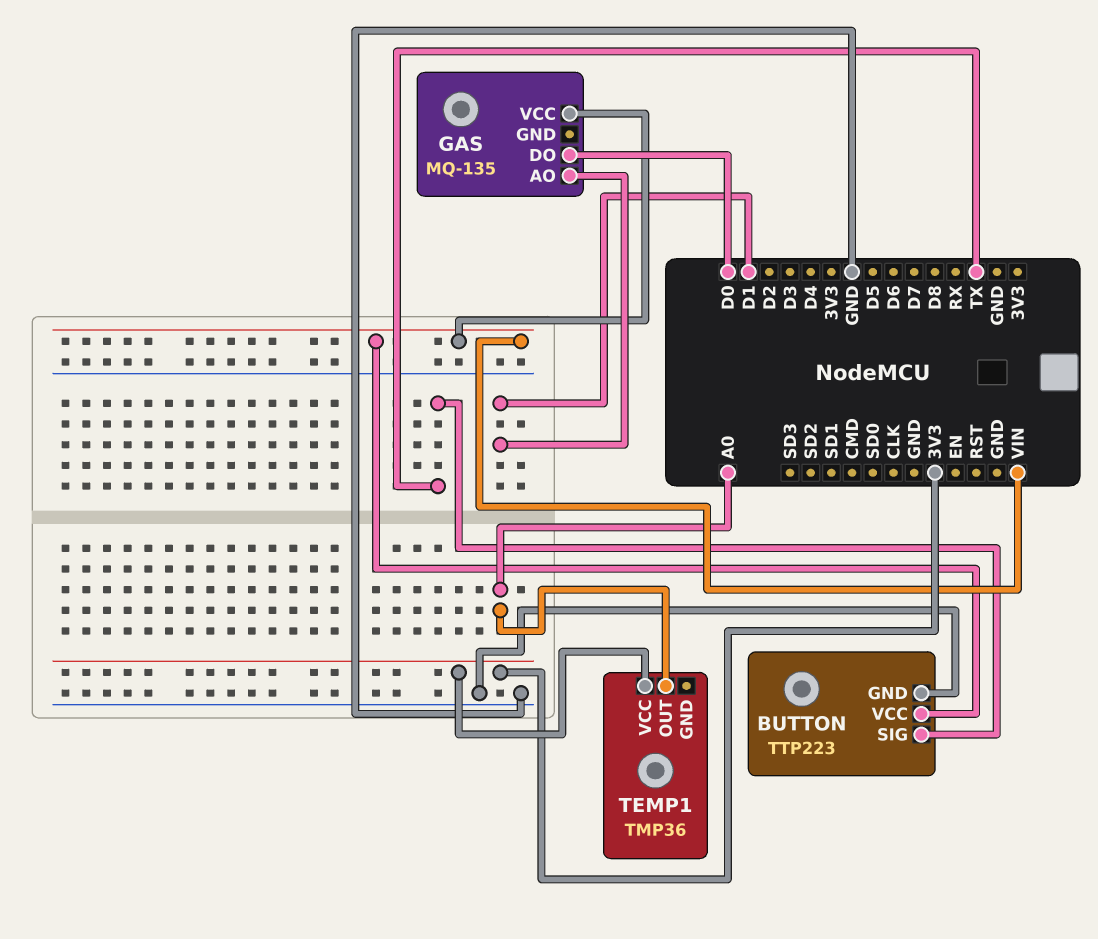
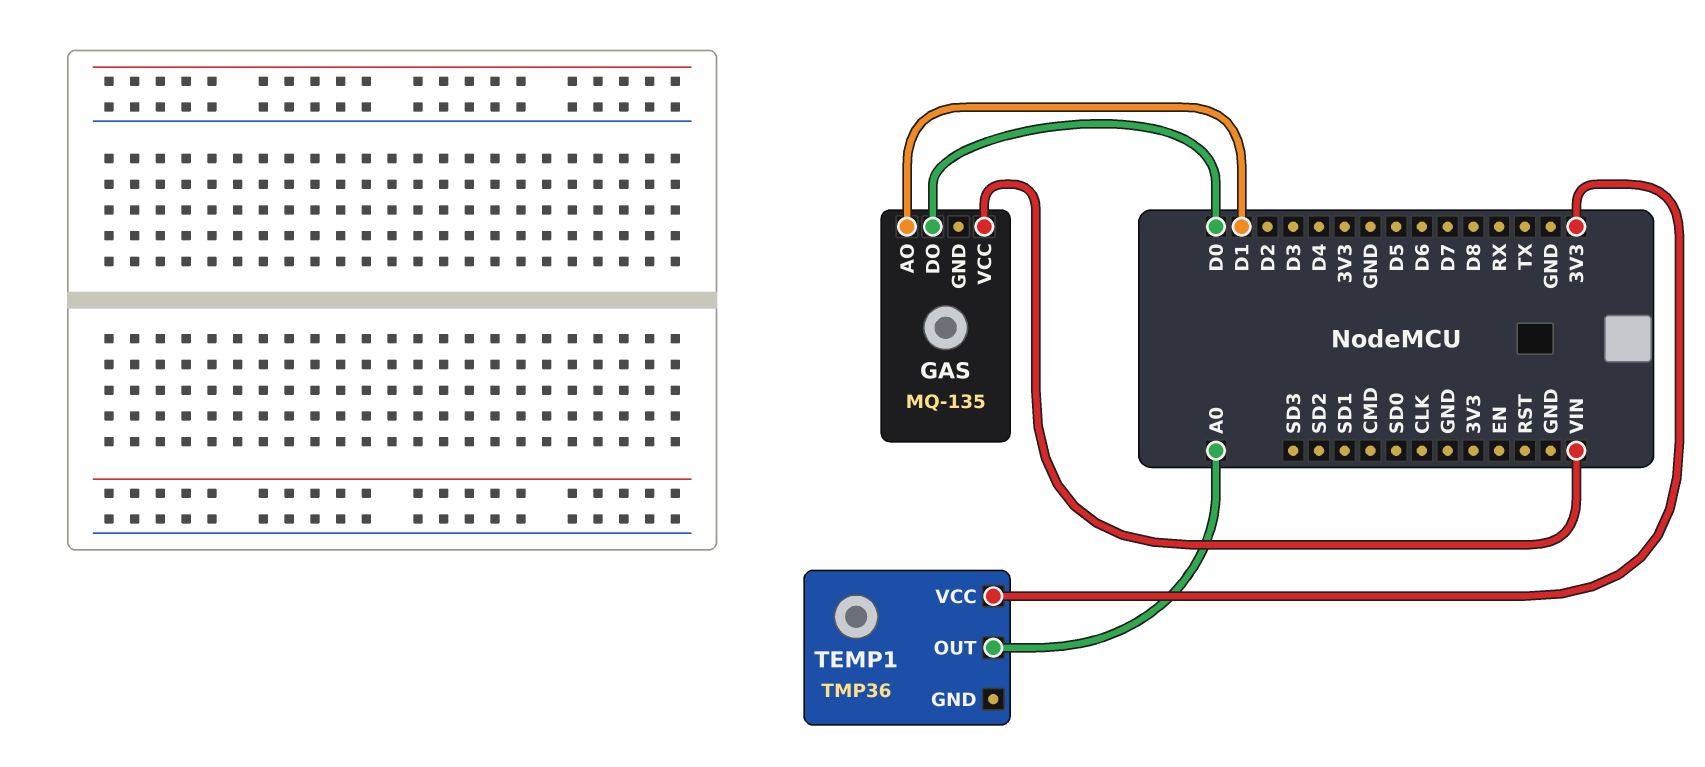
BUTTON: TTP223 -> none
BUTTON pin GND: GND -> none
BUTTON pin SIG: TX -> none
BUTTON pin VCC: VIN -> none

